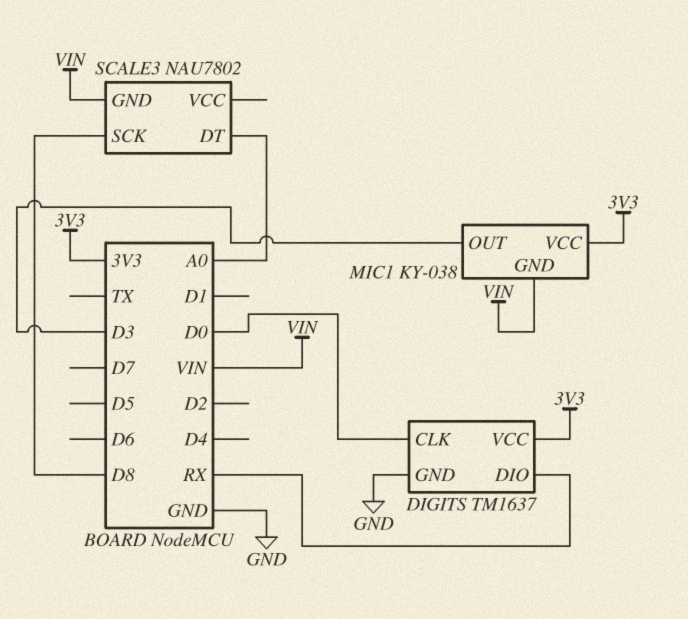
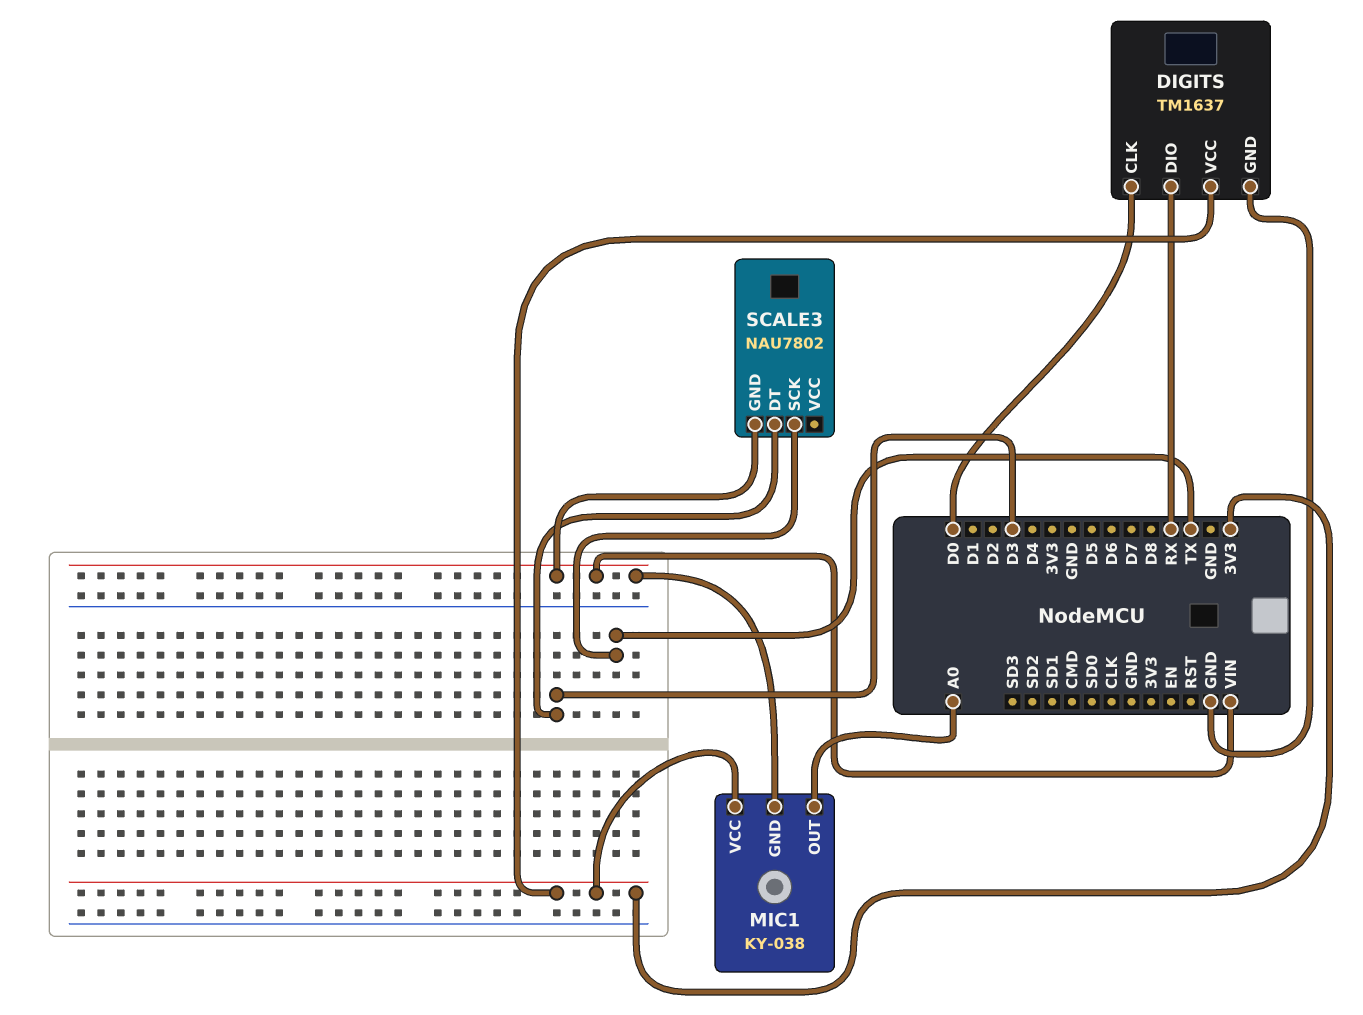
MIC1 pin OUT: D3 -> A0
SCALE3 pin DT: A0 -> D3
SCALE3 pin SCK: D8 -> TX

